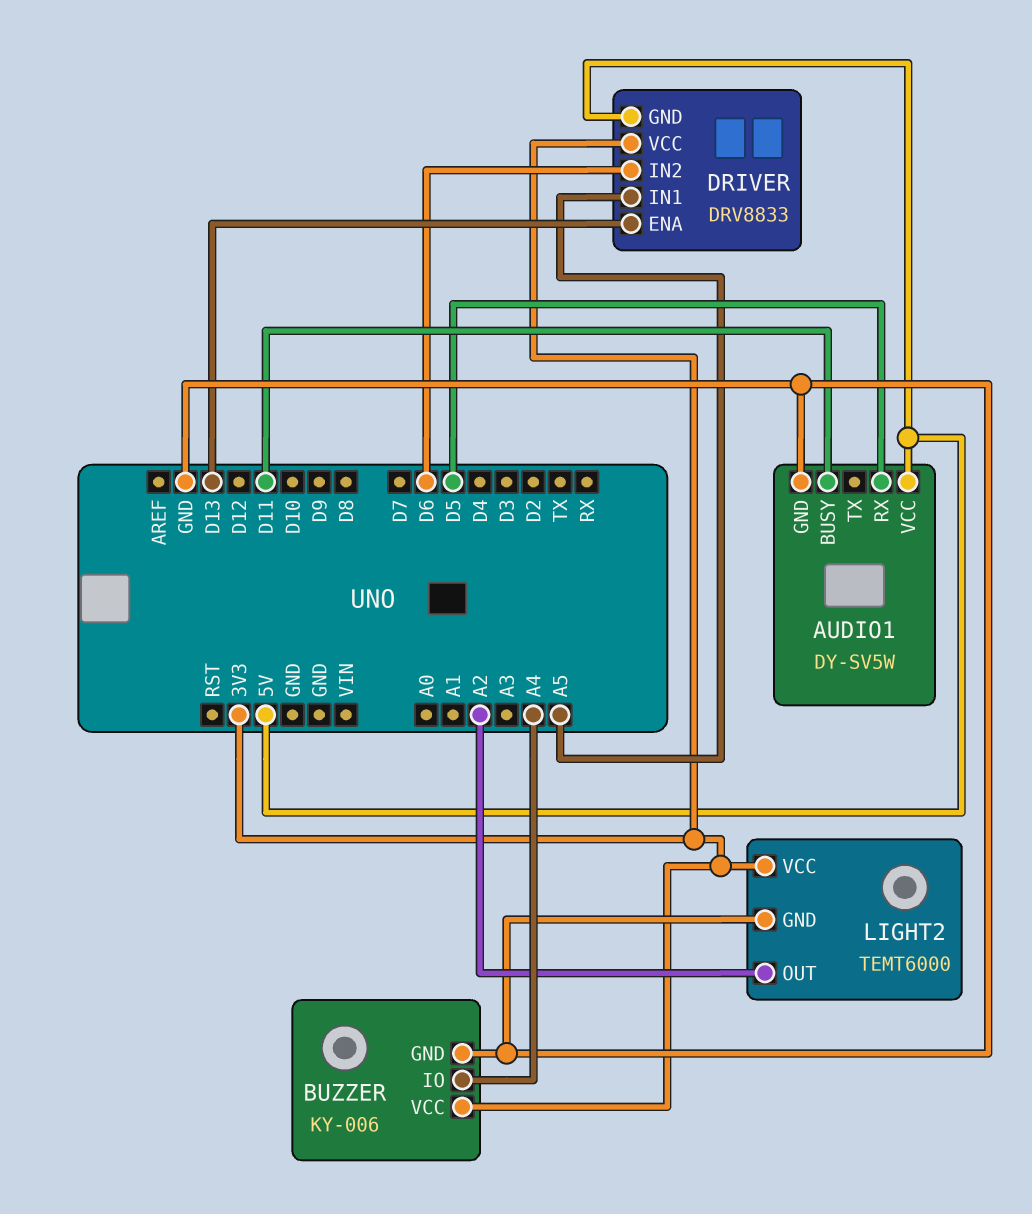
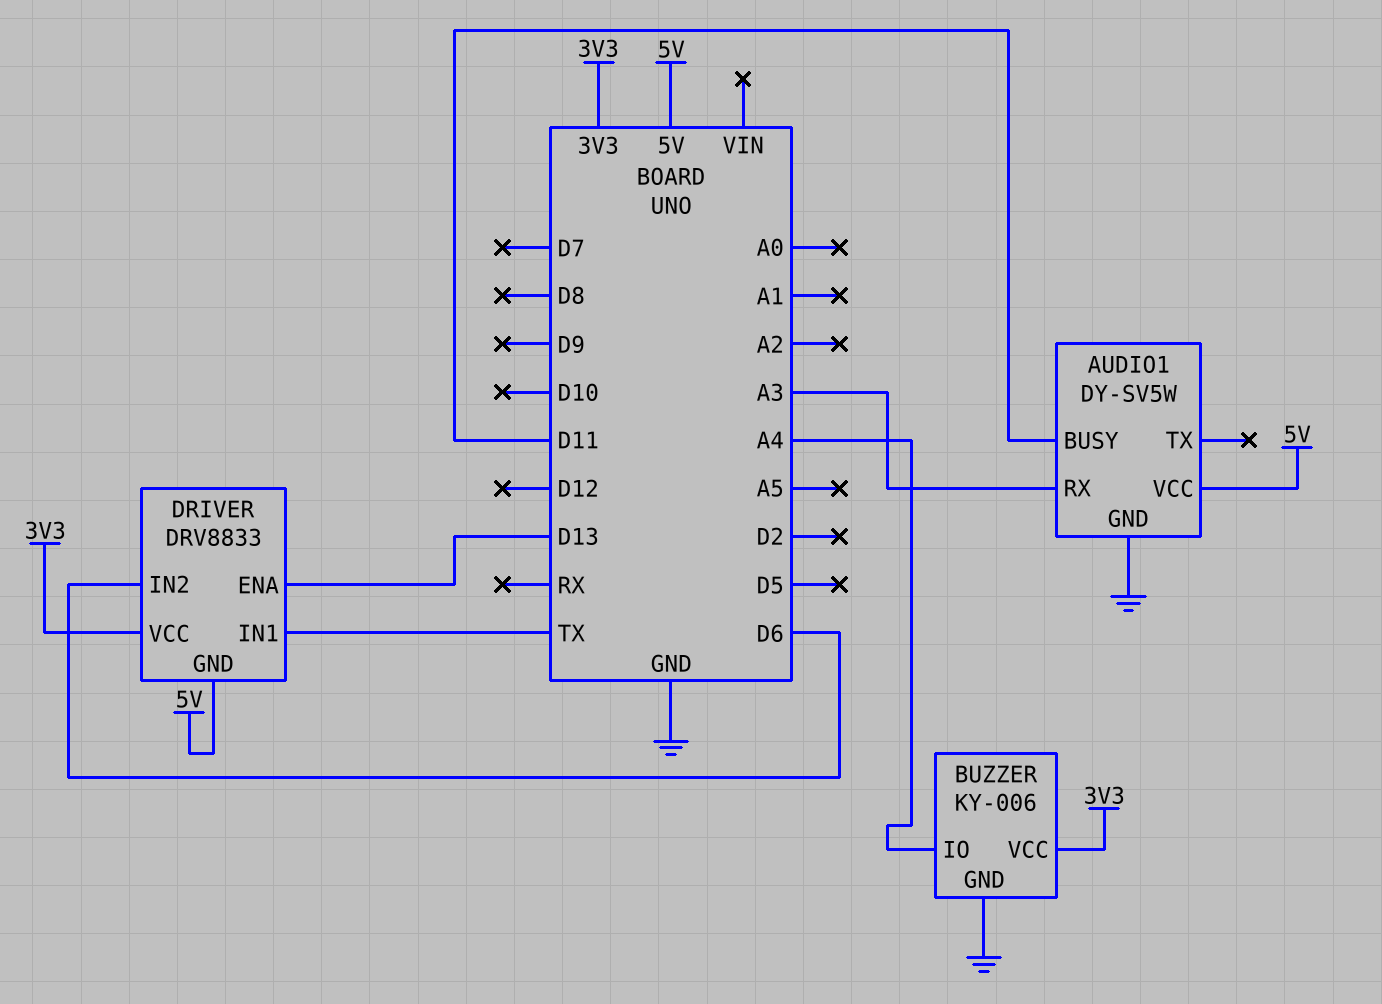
AUDIO1 pin RX: D5 -> A3
DRIVER pin IN1: A5 -> TX
LIGHT2: TEMT6000 -> none
LIGHT2 pin GND: GND -> none
LIGHT2 pin OUT: A2 -> none
LIGHT2 pin VCC: 3V3 -> none

